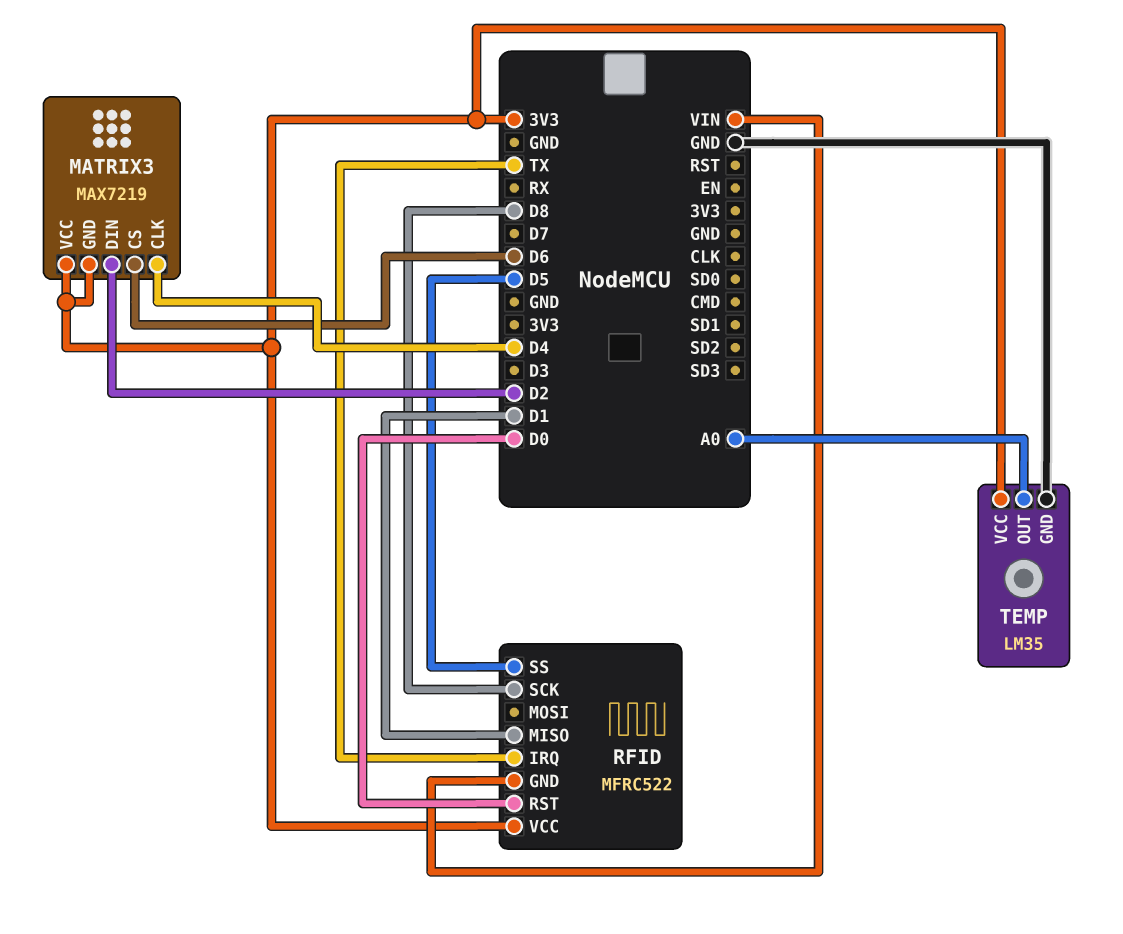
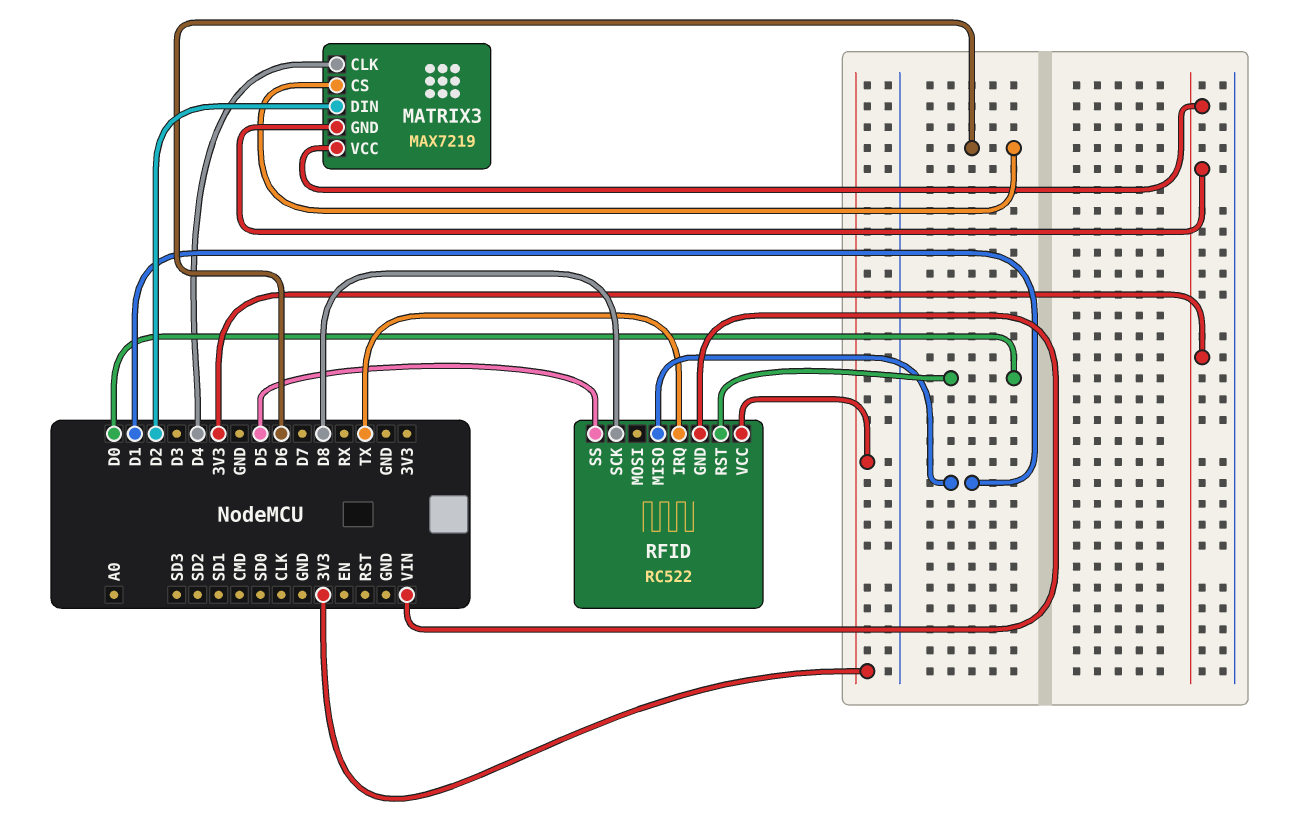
RFID: MFRC522 -> RC522
TEMP: LM35 -> none
TEMP pin GND: GND -> none
TEMP pin OUT: A0 -> none
TEMP pin VCC: 3V3 -> none

